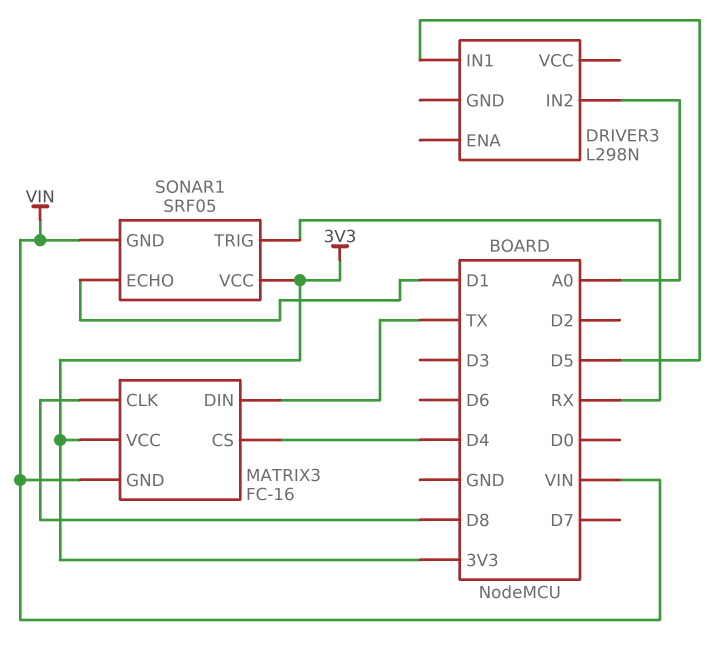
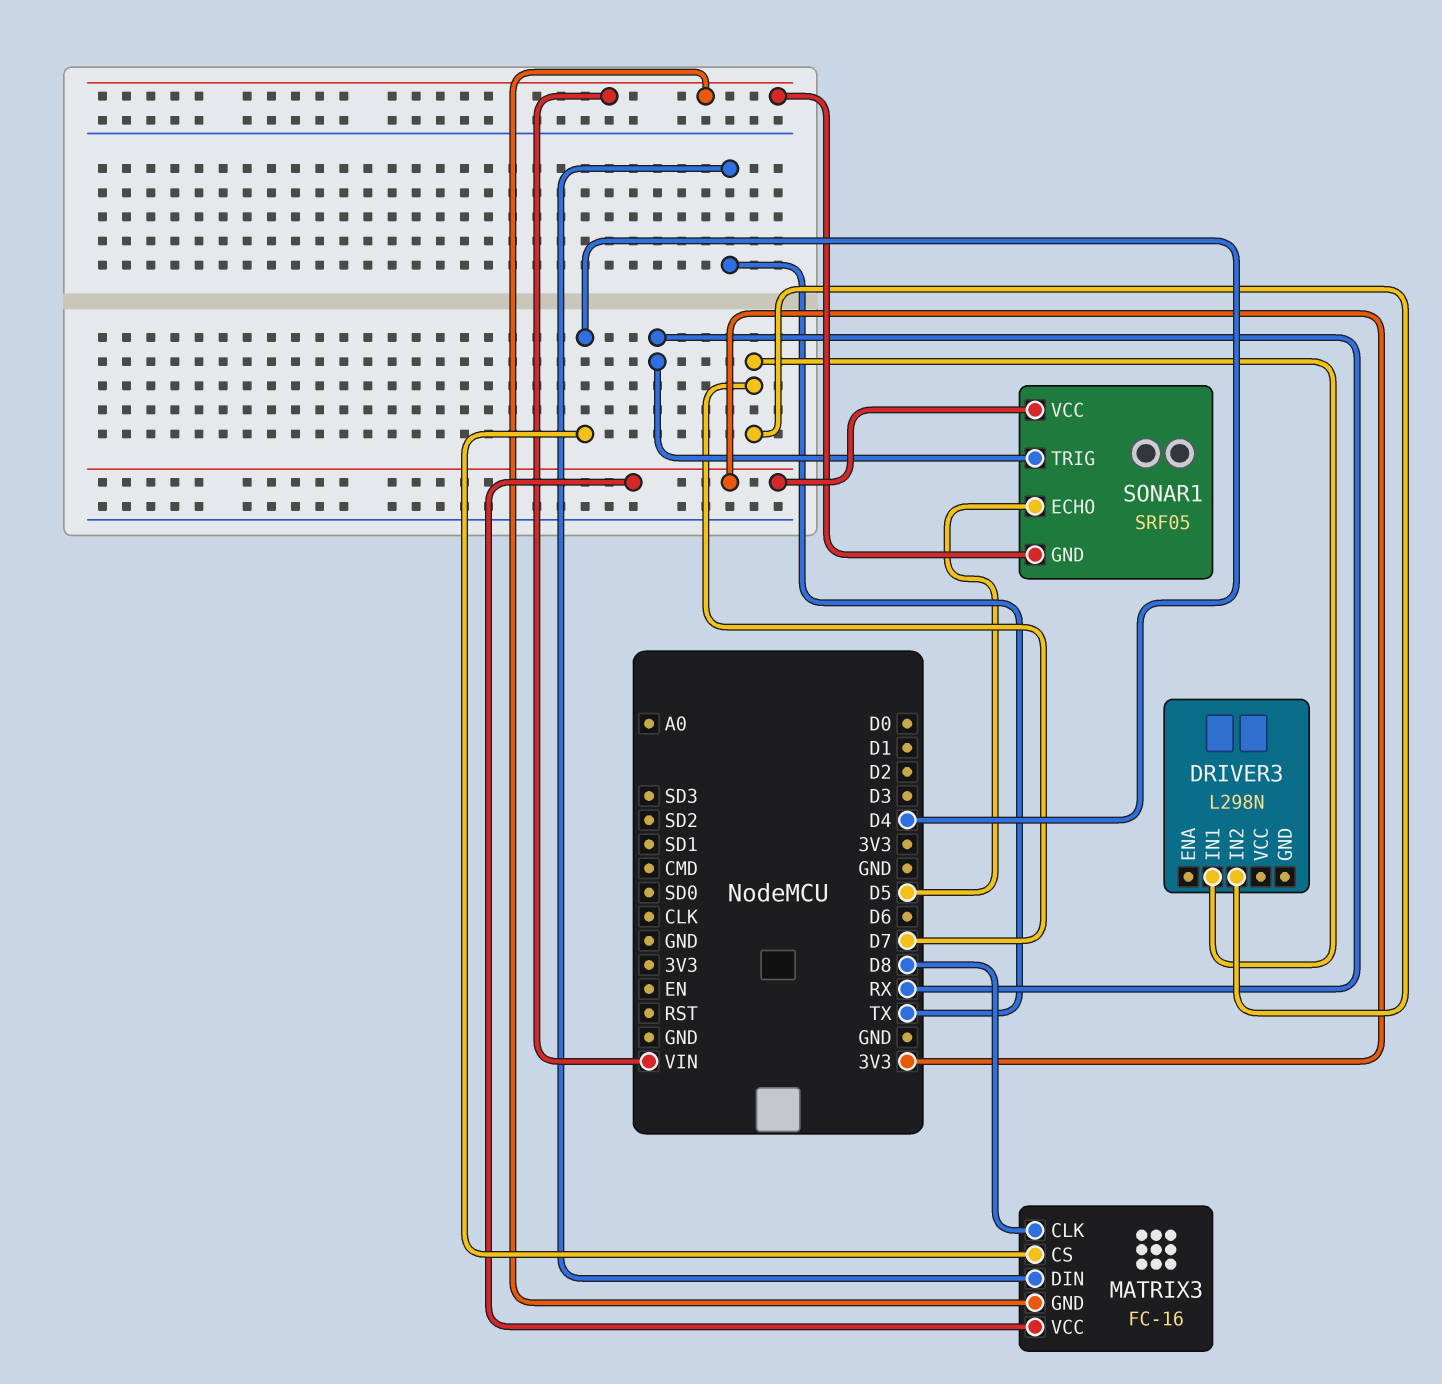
DRIVER3 pin IN1: D5 -> D7
DRIVER3 pin IN2: A0 -> D7
SONAR1 pin ECHO: D1 -> D5

